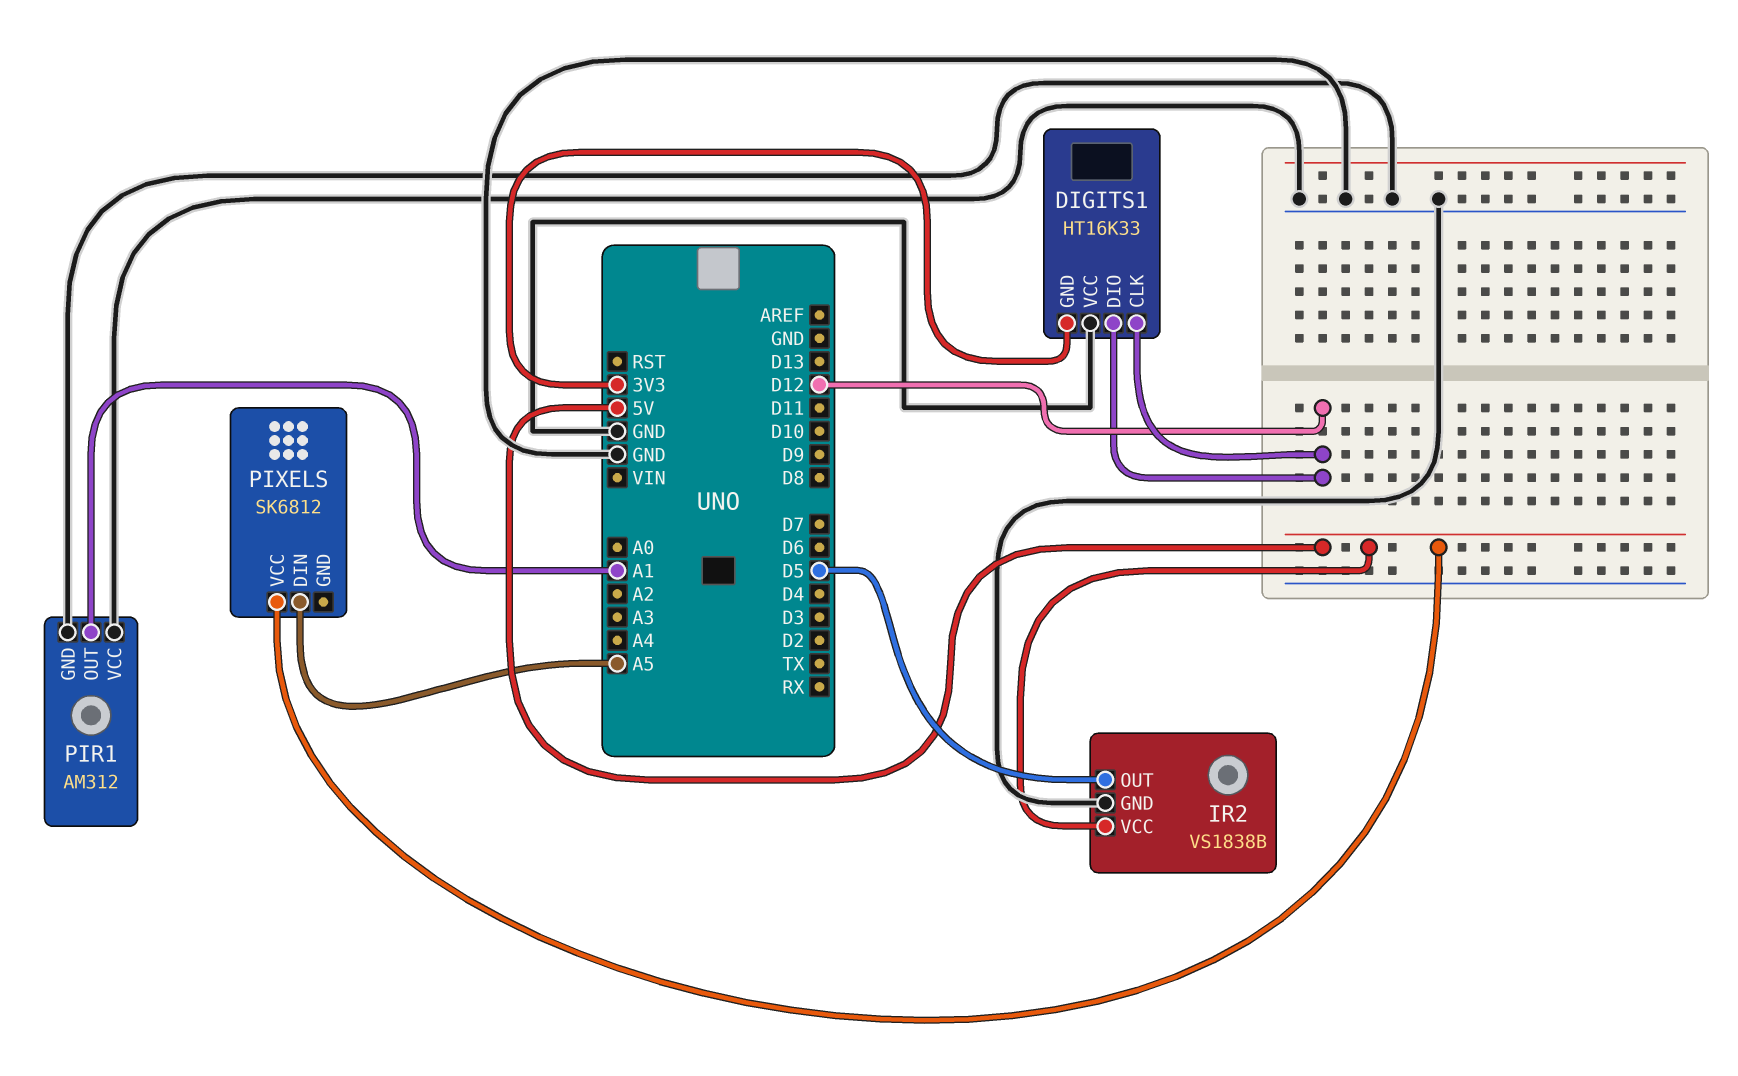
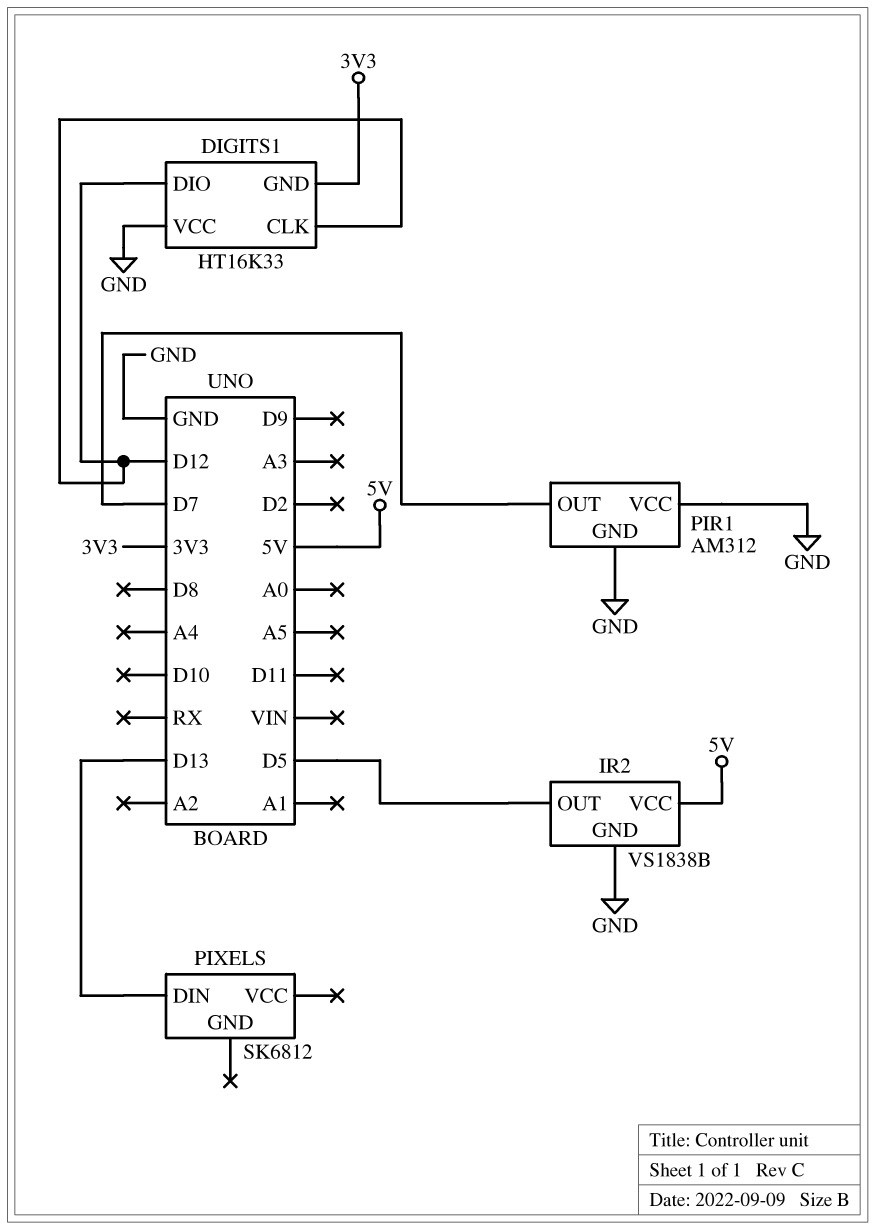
PIR1 pin OUT: A1 -> D7
PIXELS pin DIN: A5 -> D13
PIXELS pin VCC: 5V -> none

